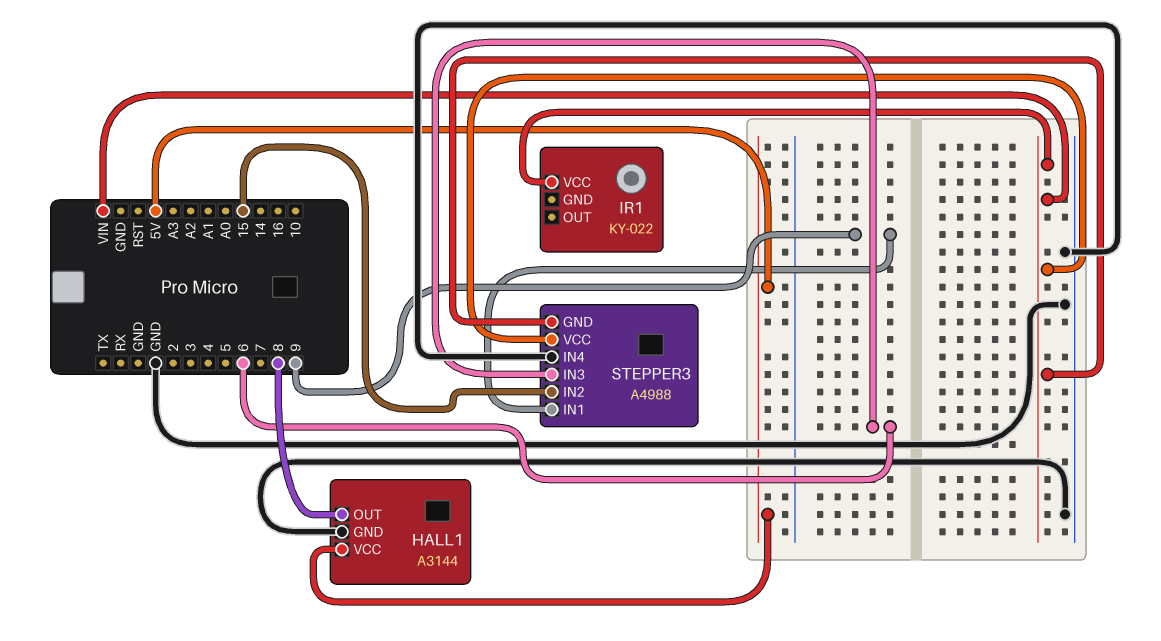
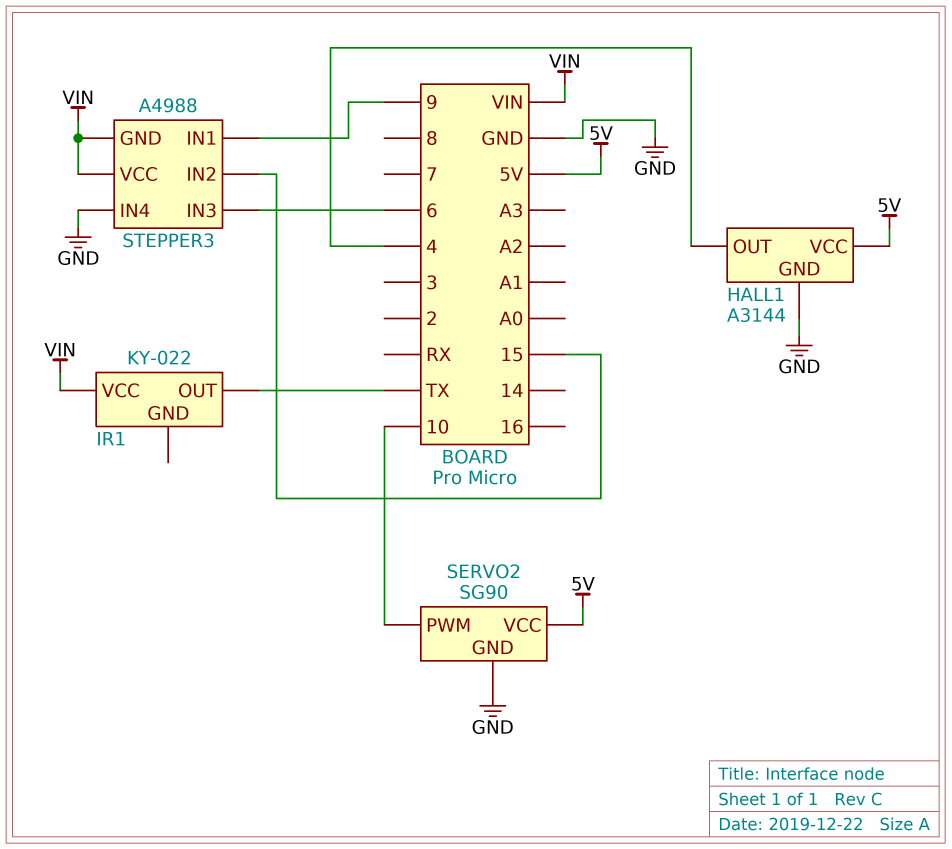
HALL1 pin OUT: 8 -> 4
IR1 pin OUT: none -> TX
SERVO2: none -> SG90
SERVO2 pin GND: none -> GND
SERVO2 pin PWM: none -> 10
SERVO2 pin VCC: none -> 5V

